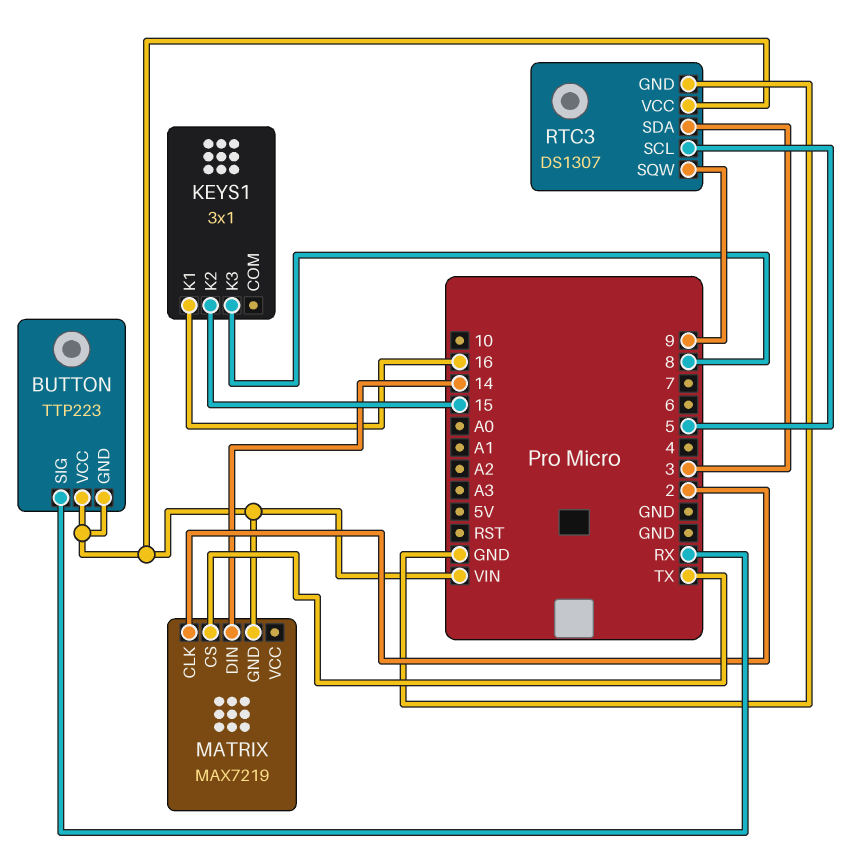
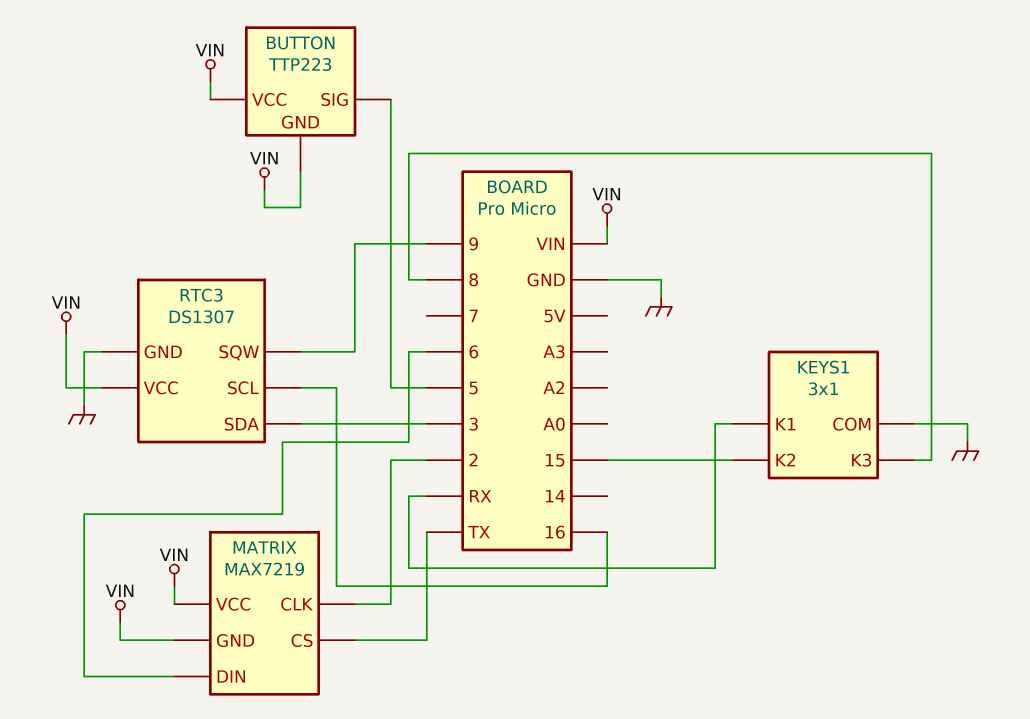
BUTTON pin SIG: RX -> 5
KEYS1 pin COM: none -> GND
KEYS1 pin K1: 16 -> RX
MATRIX pin DIN: 14 -> 6
MATRIX pin VCC: none -> VIN
RTC3 pin SCL: 5 -> 16

